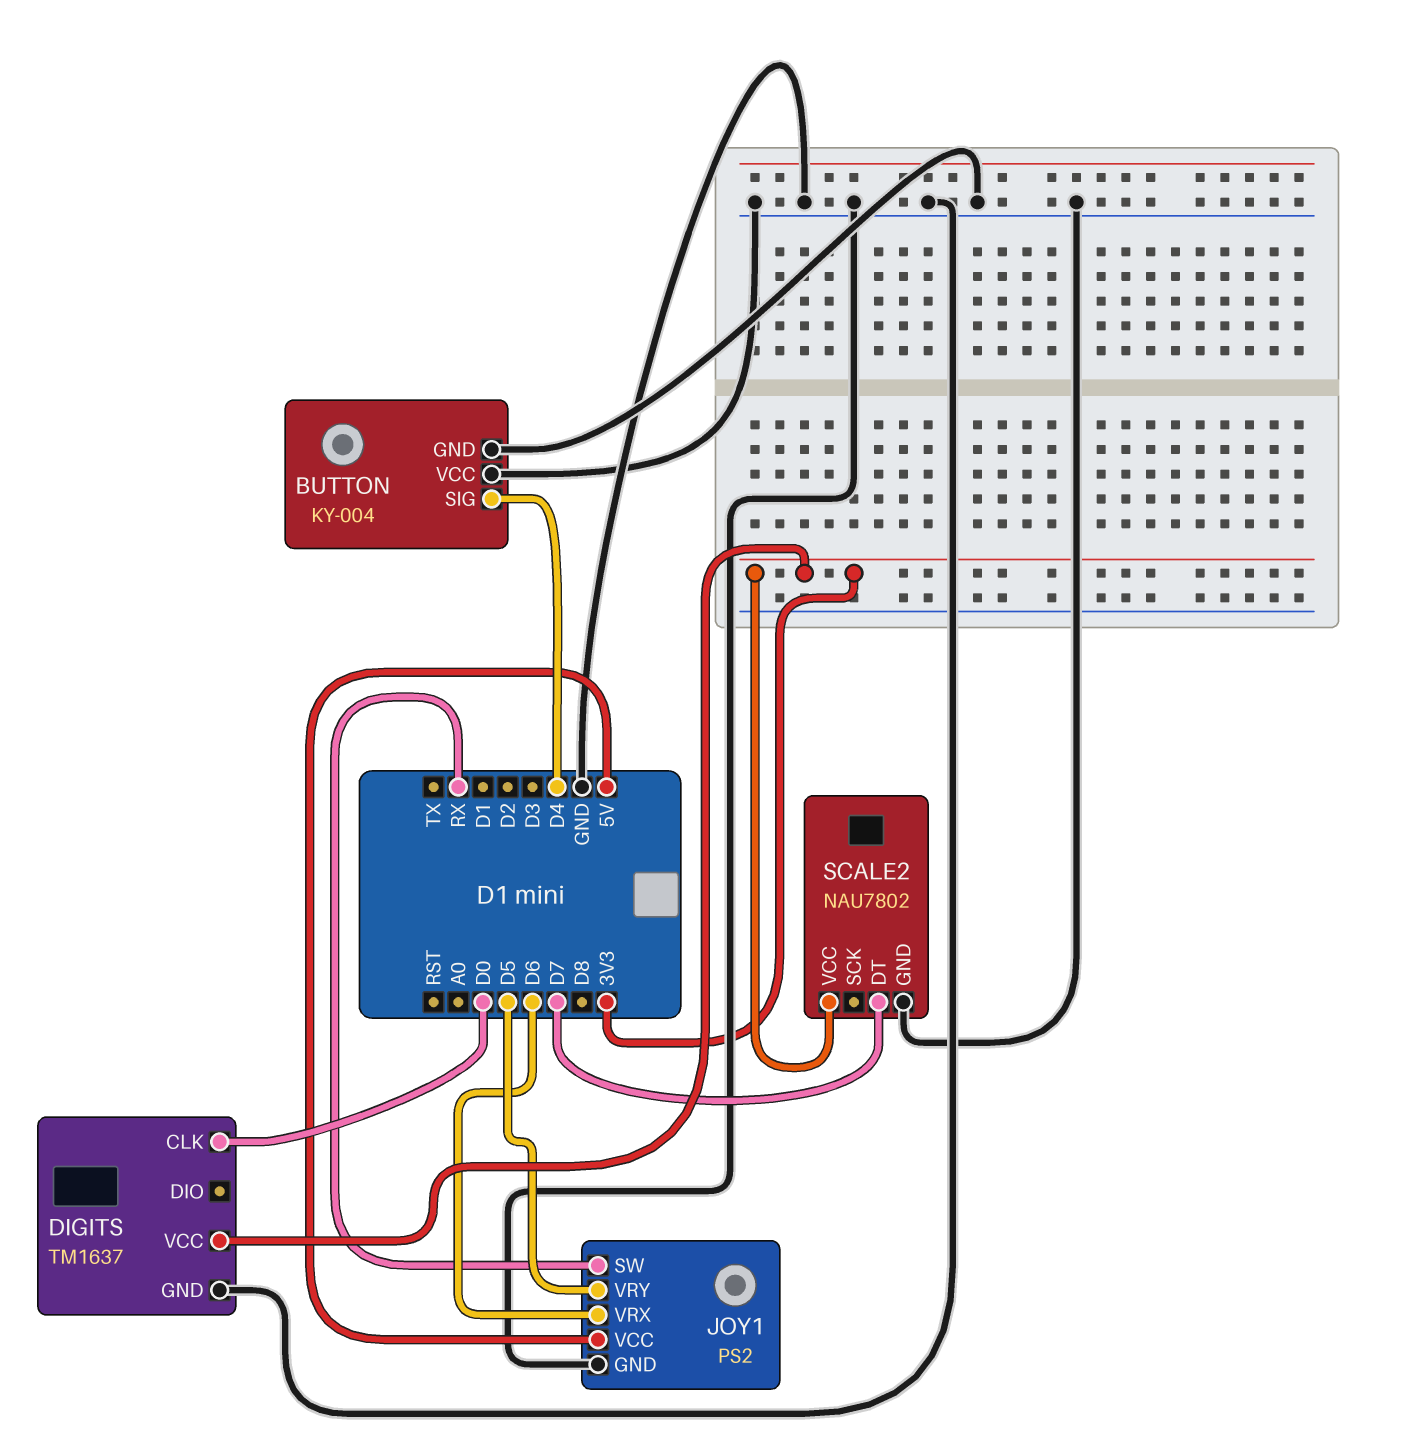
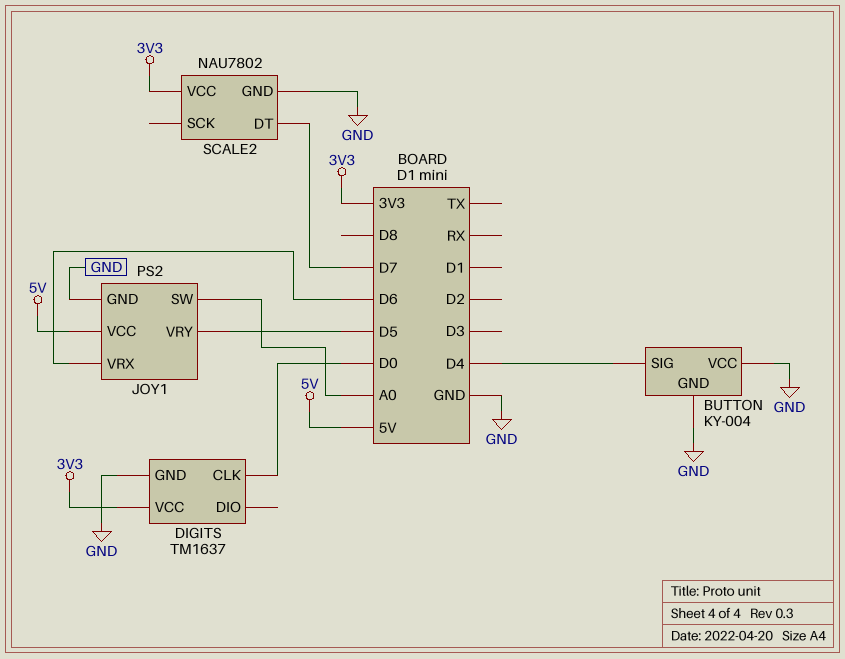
JOY1 pin SW: RX -> A0

